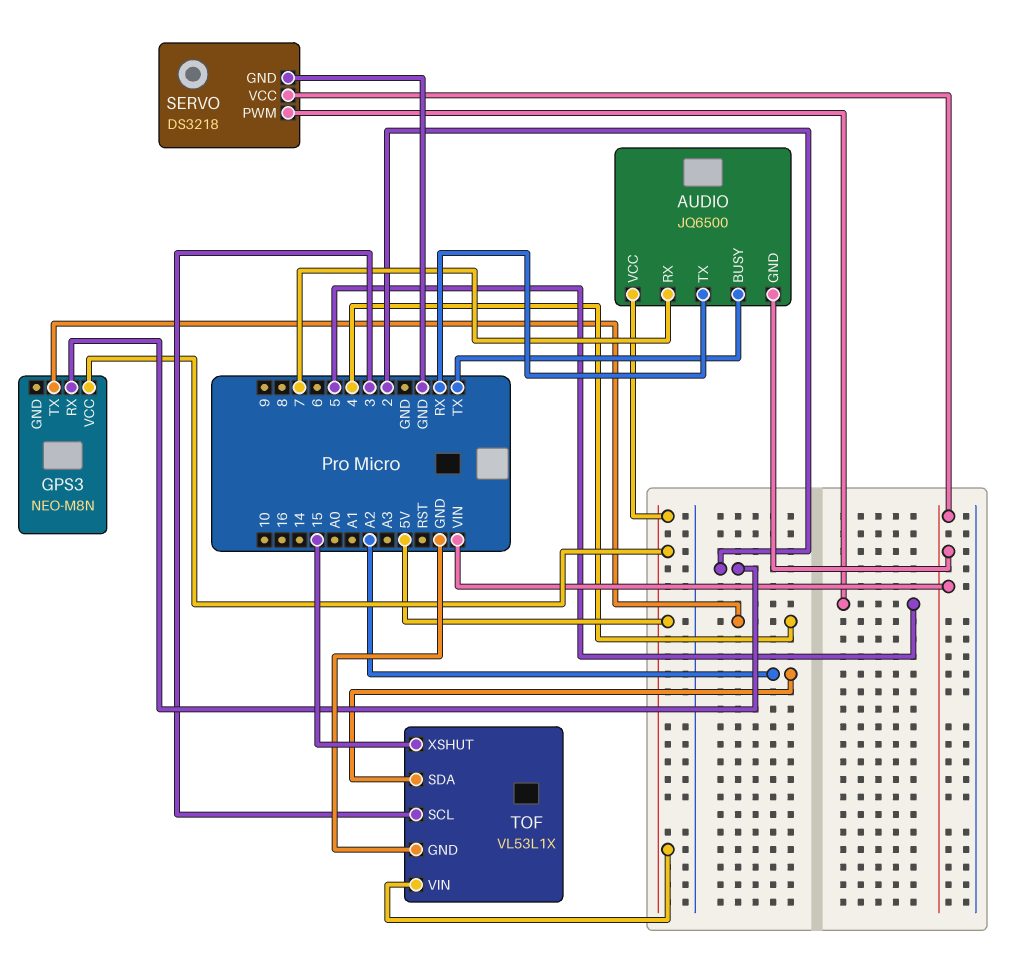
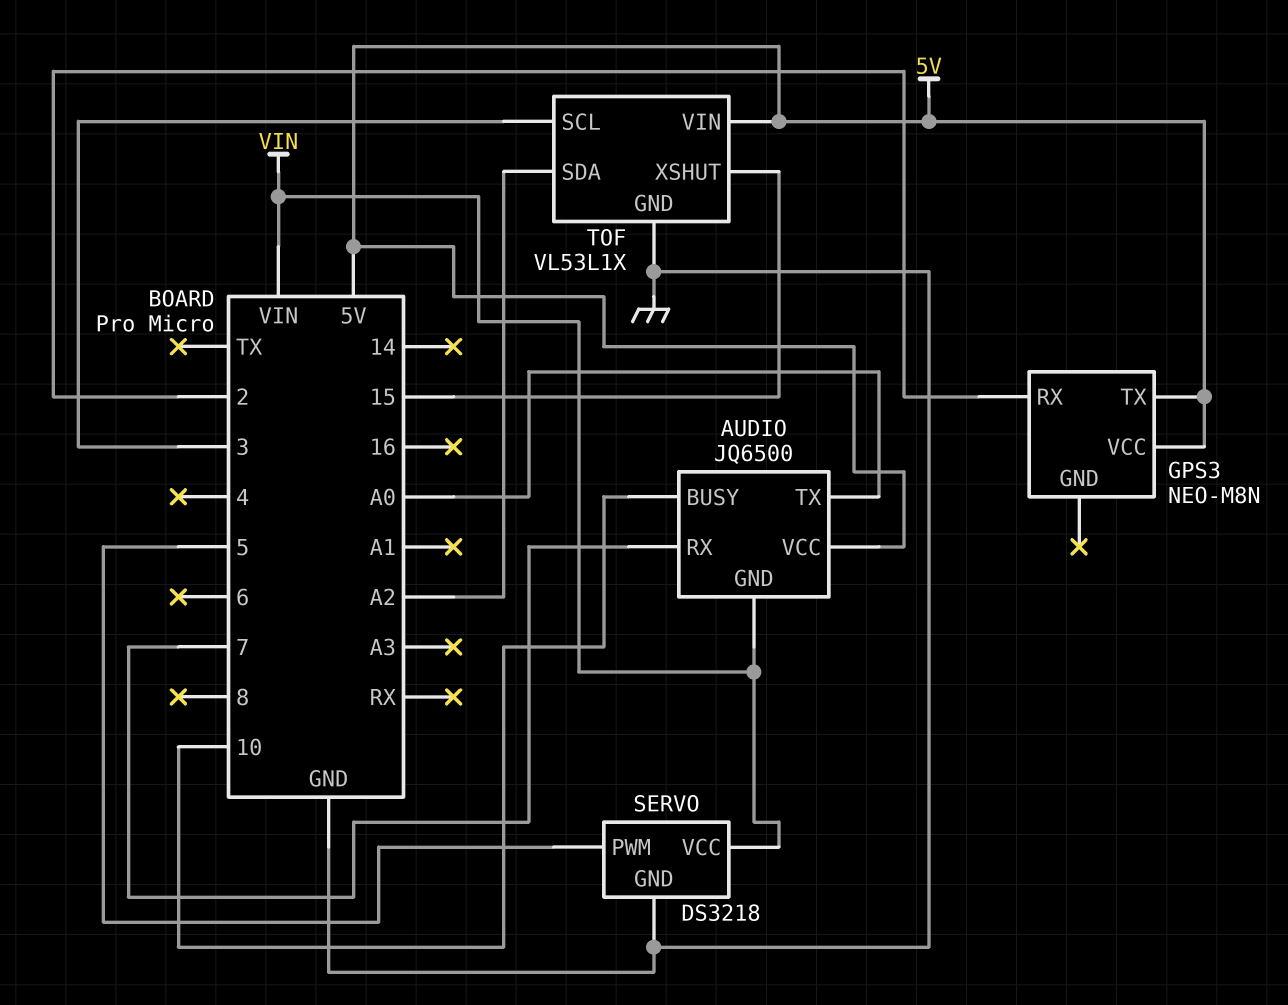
AUDIO pin BUSY: TX -> 10
AUDIO pin TX: RX -> A0
GPS3 pin TX: 4 -> 5V

